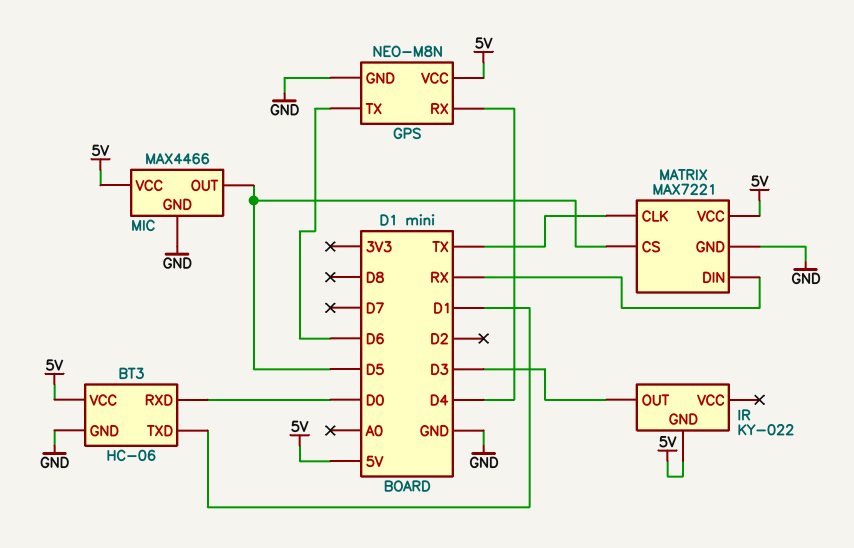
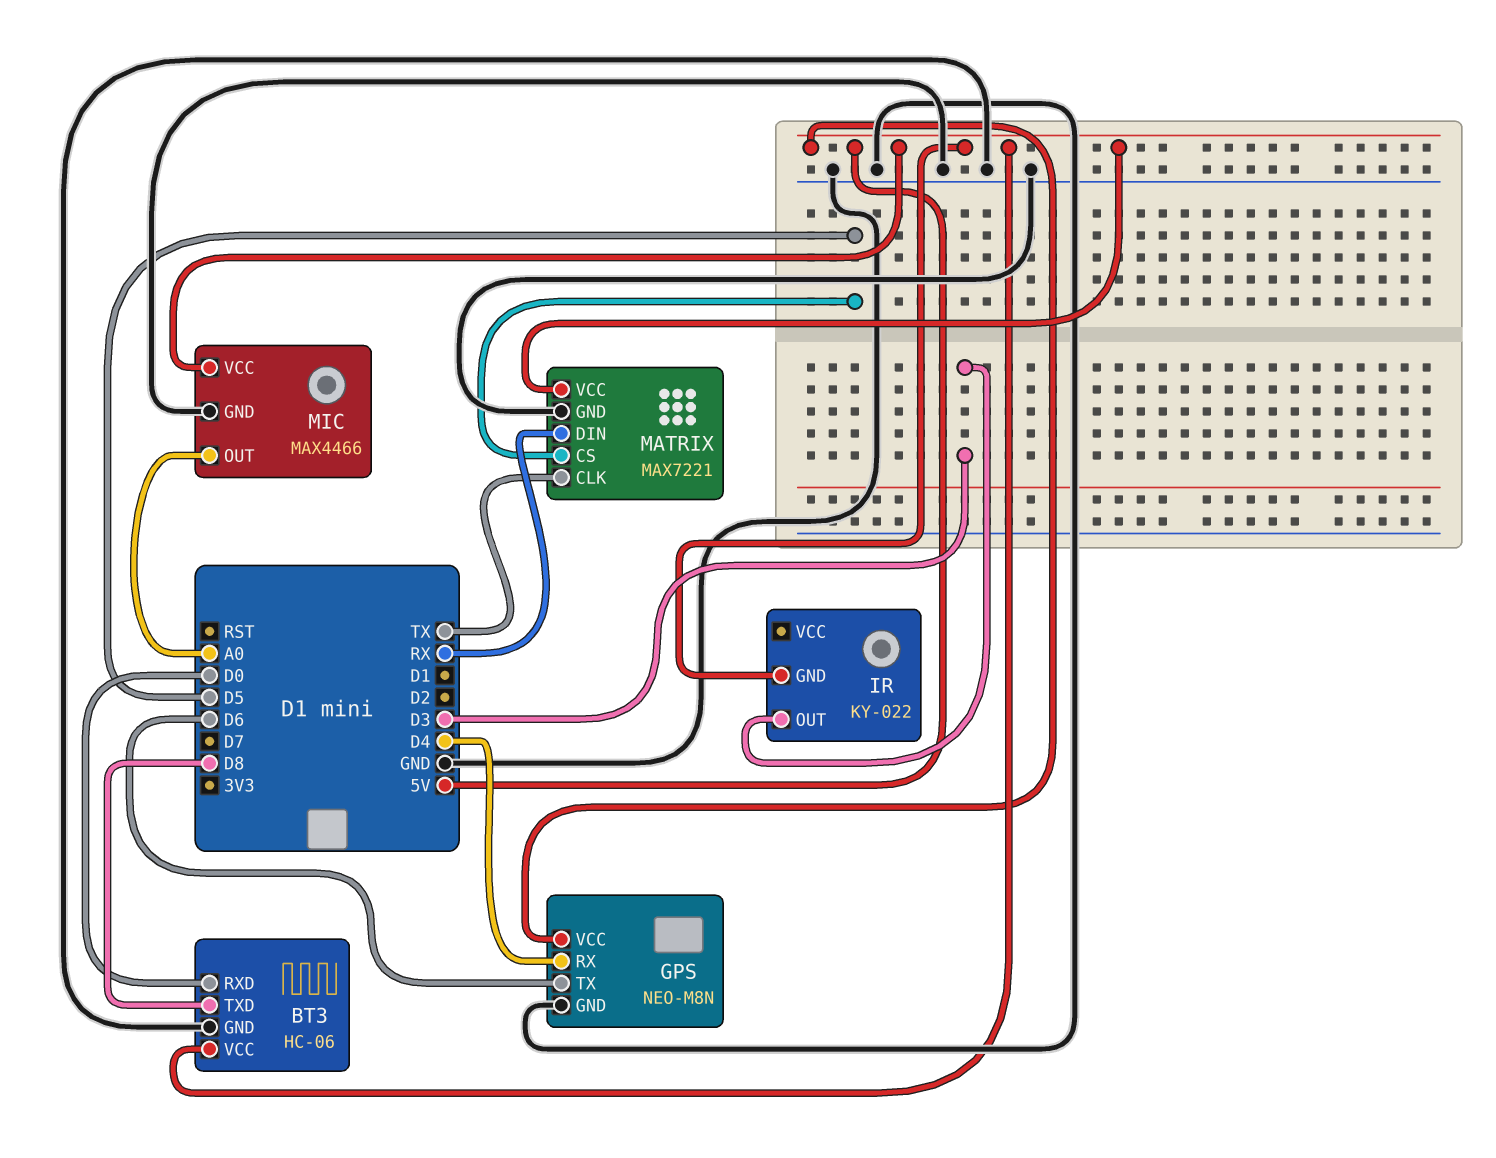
BT3 pin TXD: D1 -> D8
MIC pin OUT: D5 -> A0

